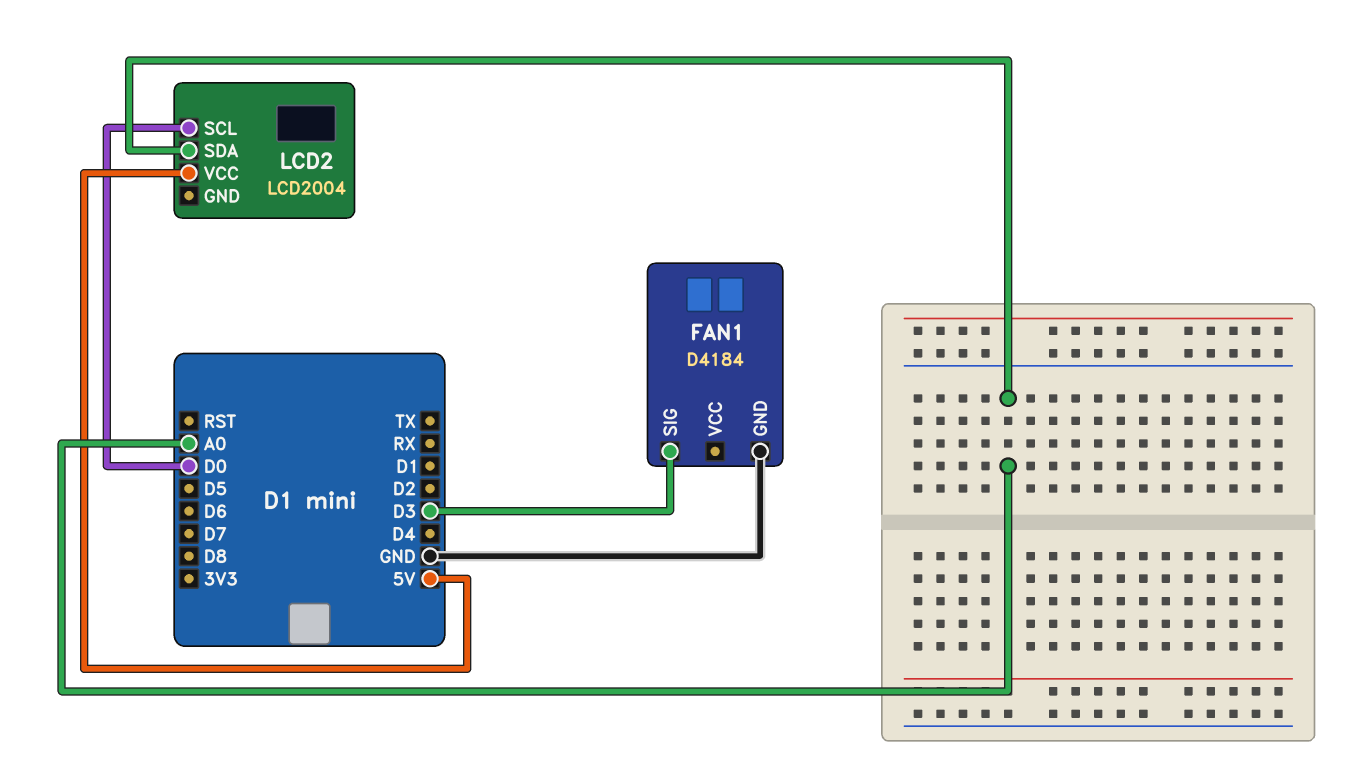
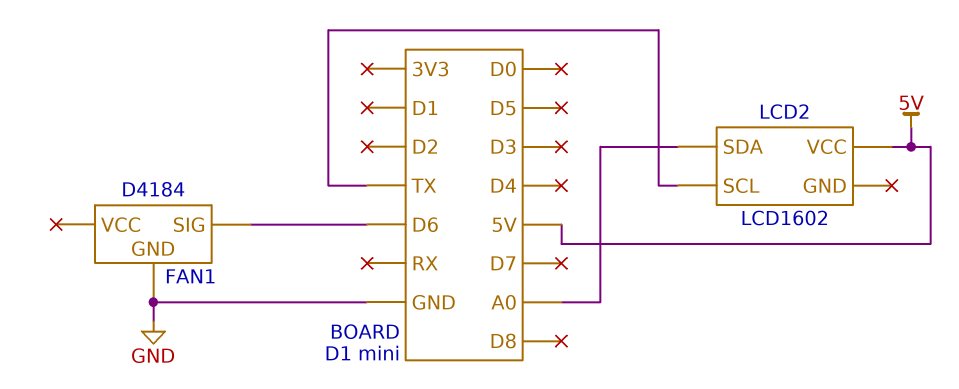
FAN1 pin SIG: D3 -> D6
LCD2: LCD2004 -> LCD1602
LCD2 pin SCL: D0 -> TX

